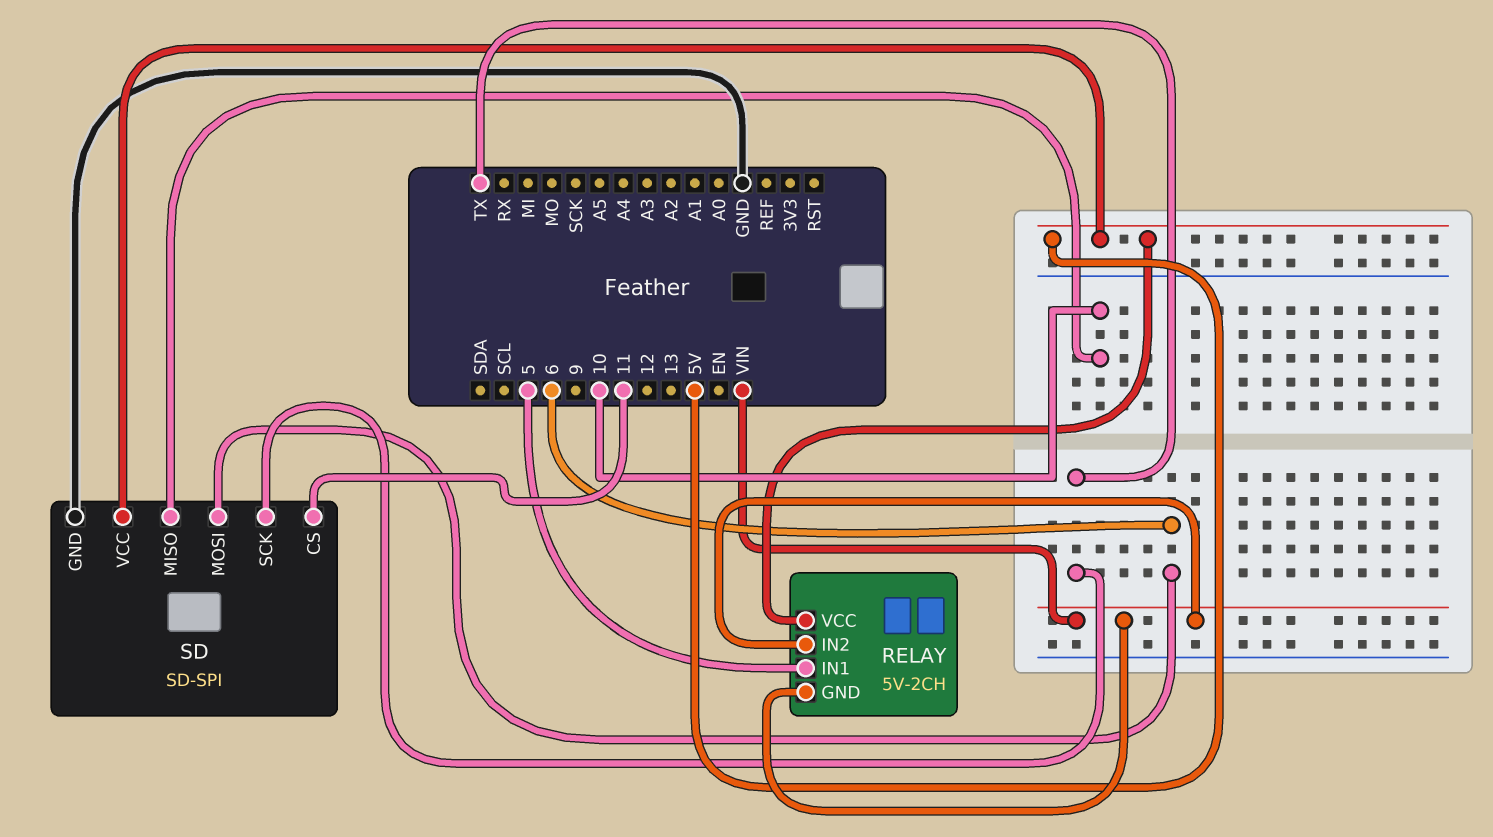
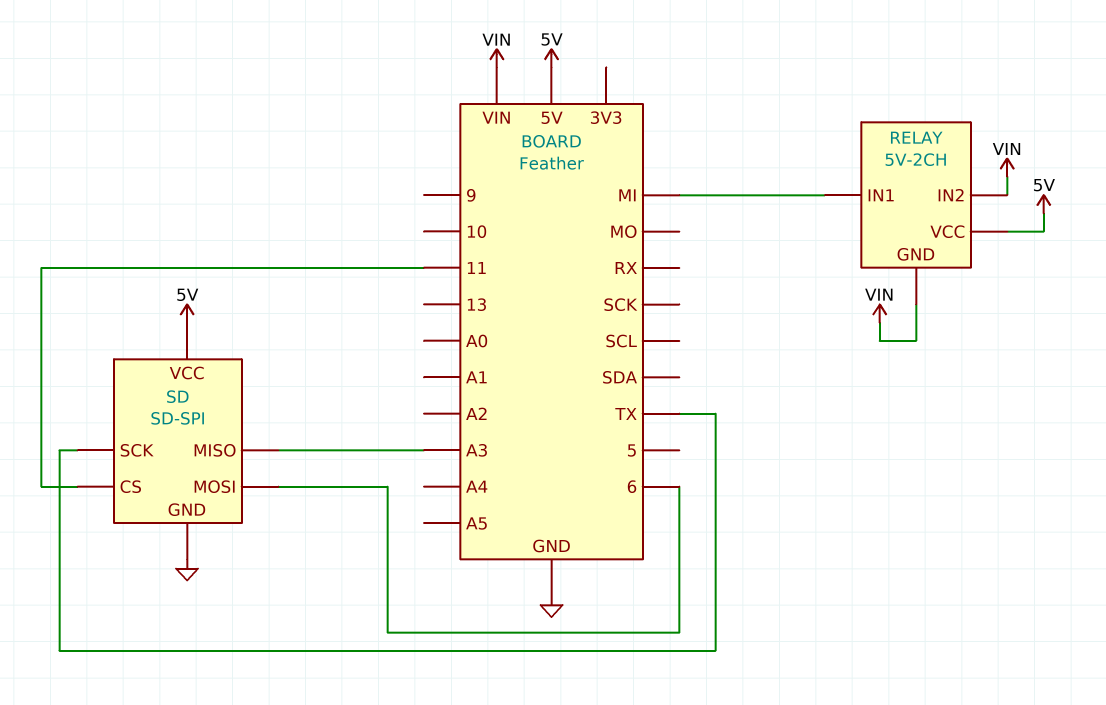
RELAY pin IN1: 5 -> MI
SD pin MISO: 10 -> A3

